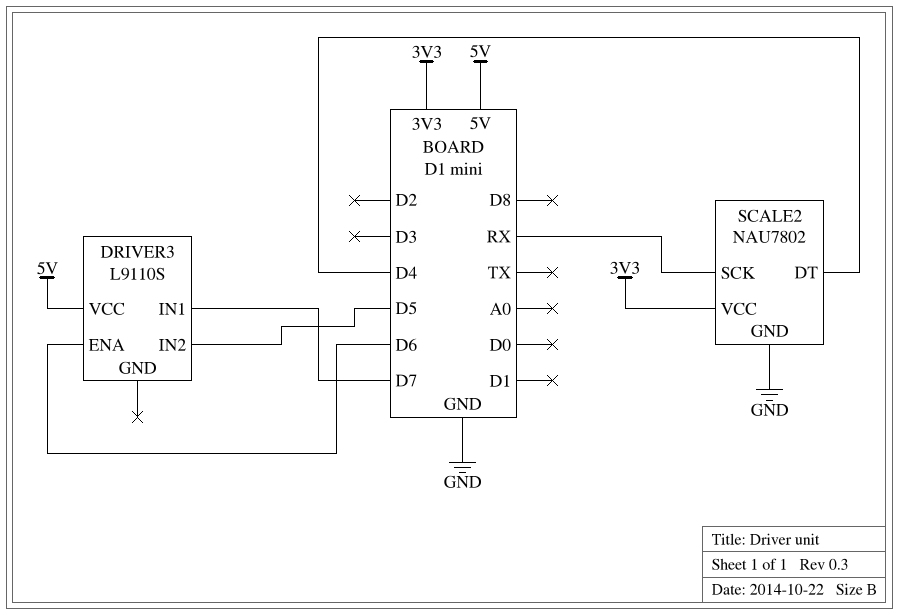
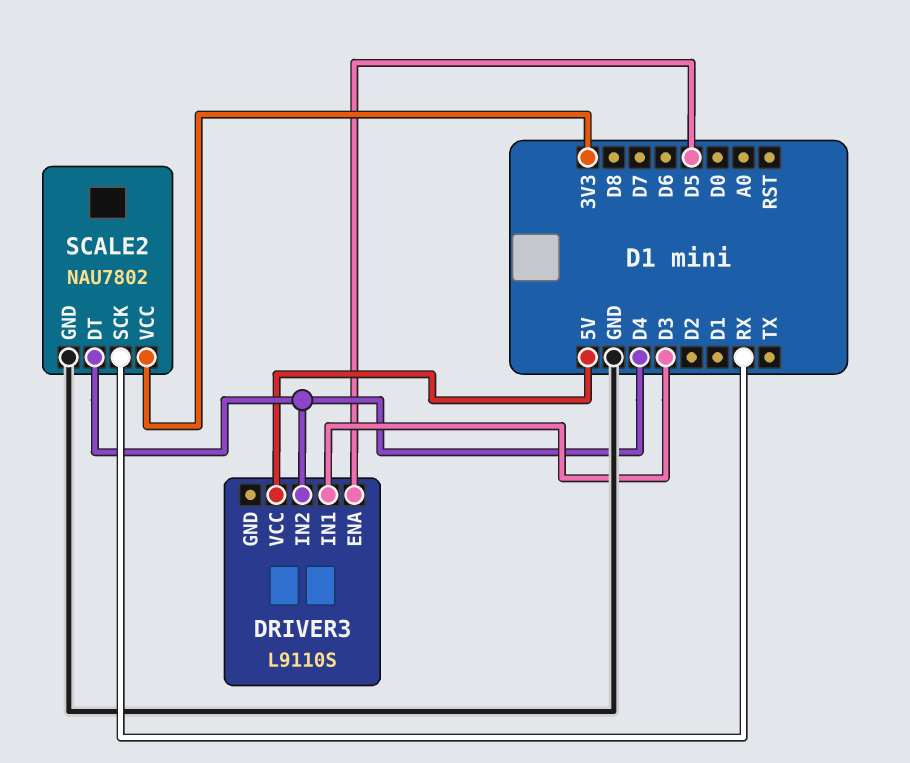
DRIVER3 pin ENA: D6 -> D5
DRIVER3 pin IN1: D7 -> D3
DRIVER3 pin IN2: D5 -> D4

